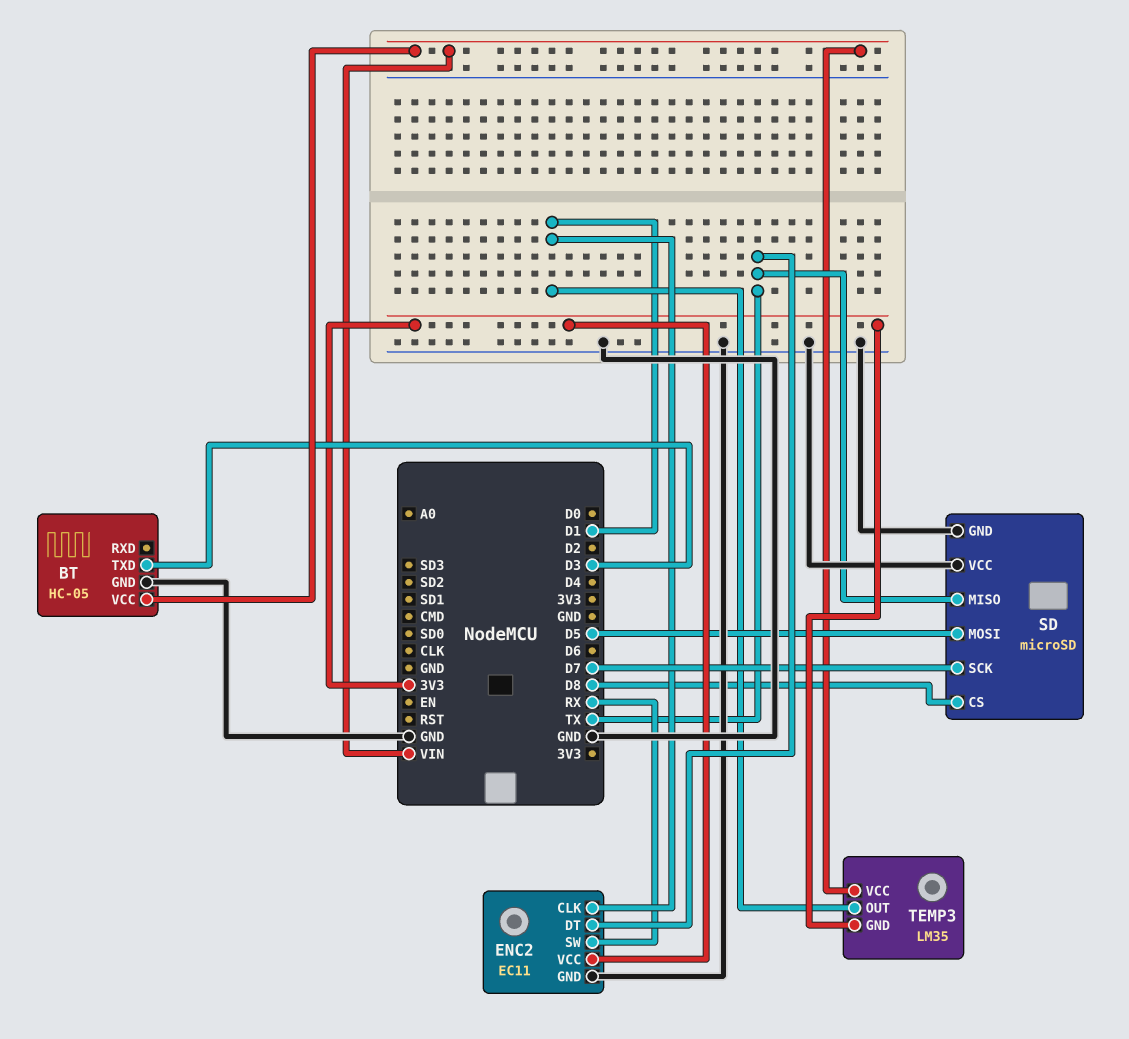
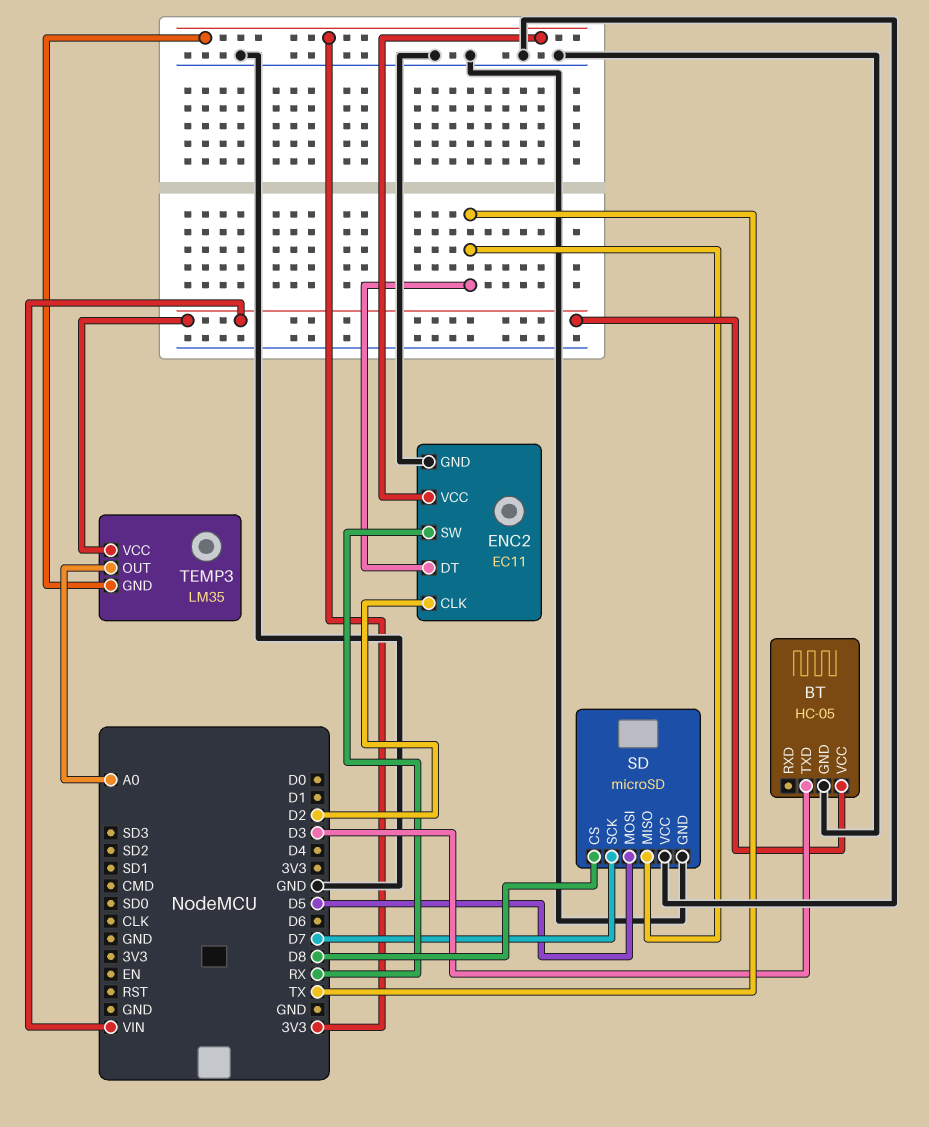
ENC2 pin CLK: D1 -> D2
TEMP3 pin OUT: D1 -> A0

